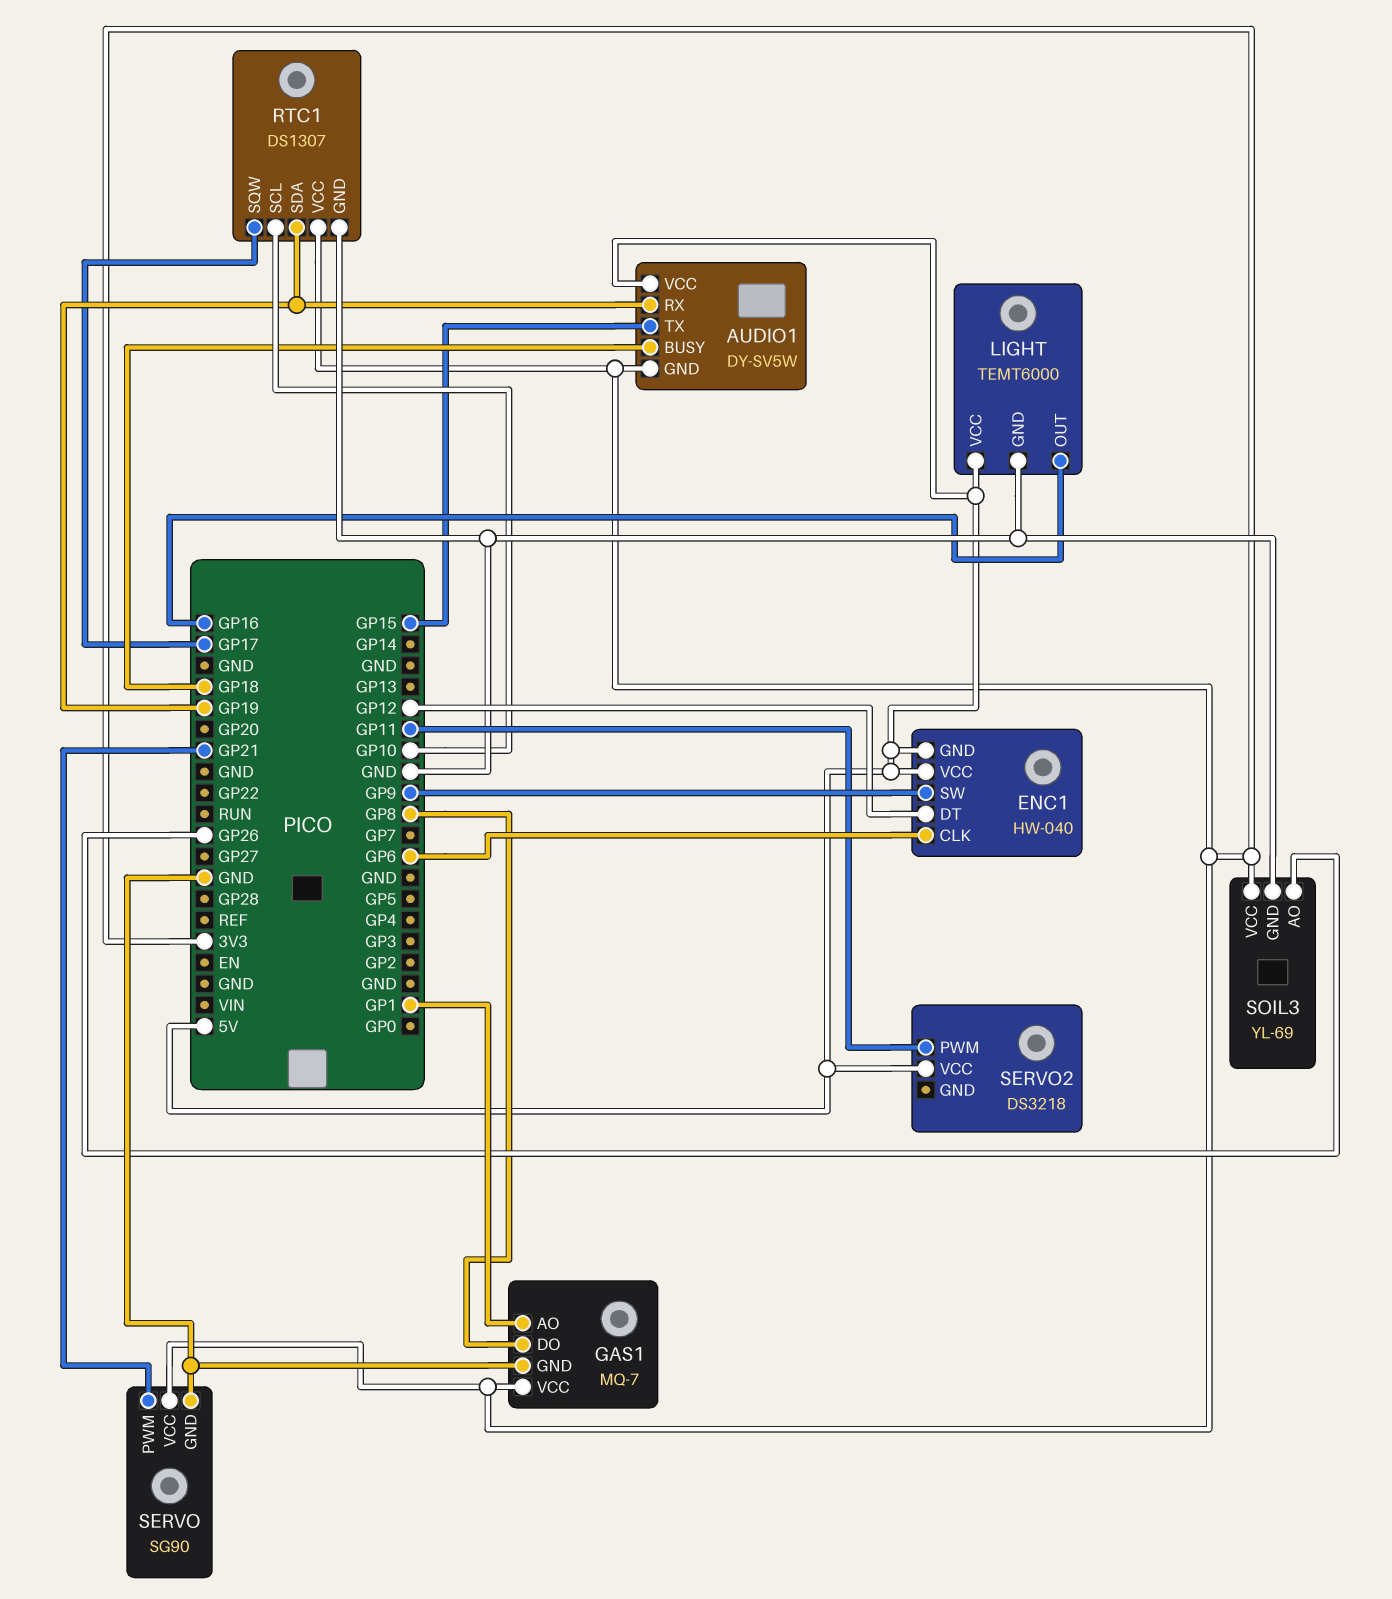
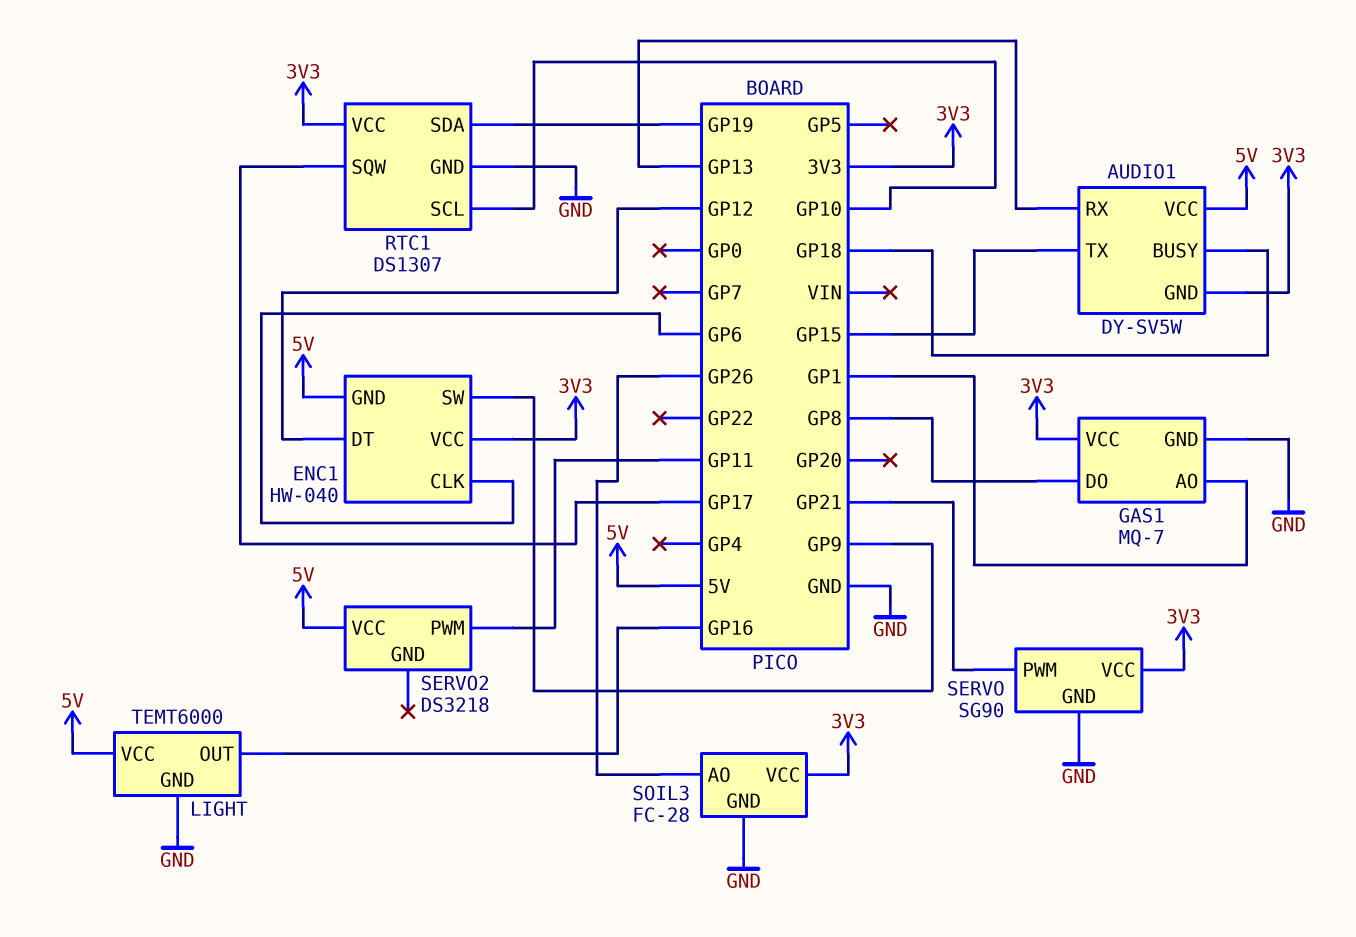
AUDIO1 pin RX: GP19 -> GP13
ENC1 pin VCC: 5V -> 3V3
SOIL3: YL-69 -> FC-28

